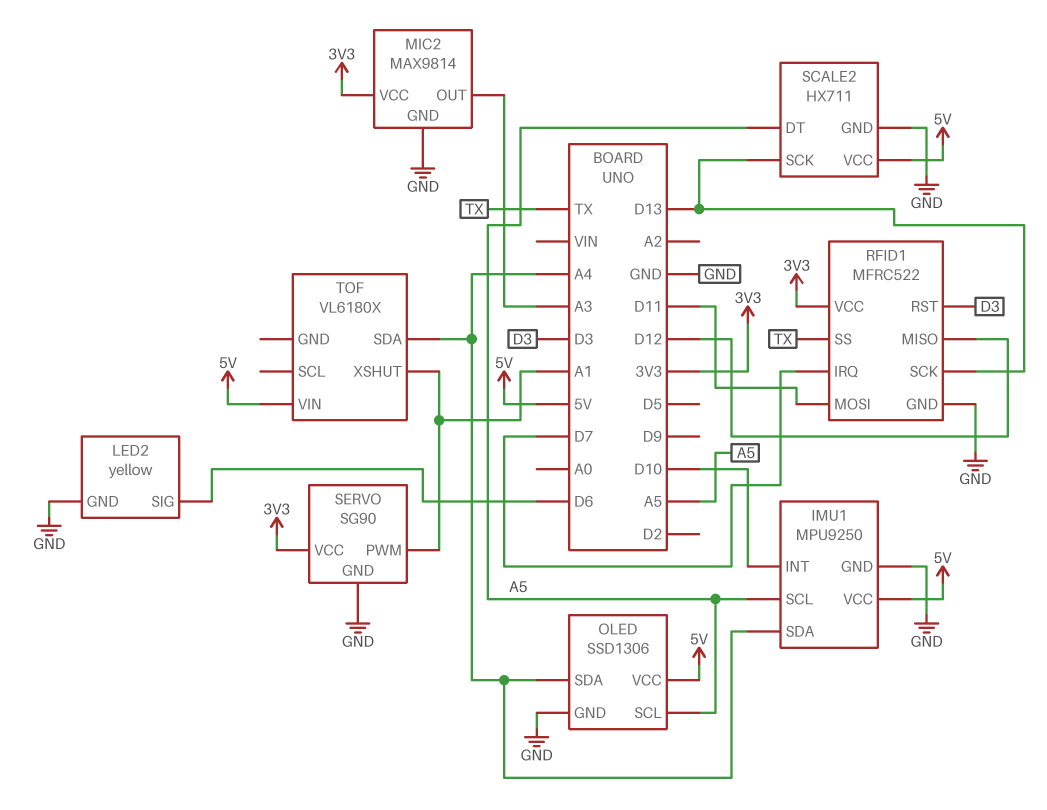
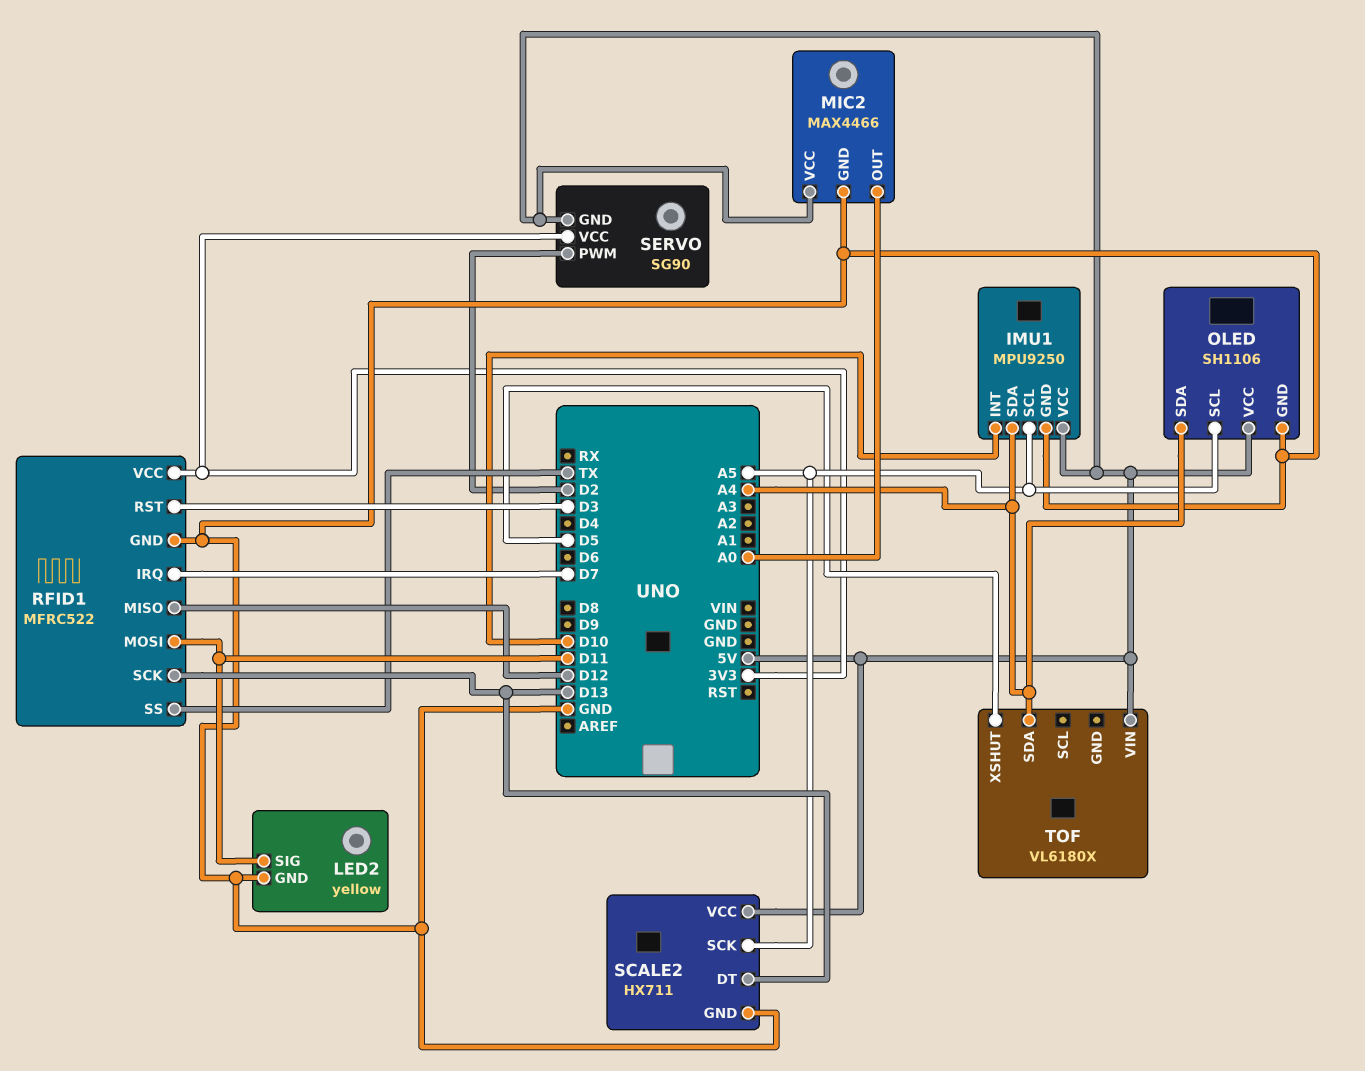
LED2 pin SIG: D6 -> D11
MIC2: MAX9814 -> MAX4466
MIC2 pin OUT: A3 -> A0
MIC2 pin VCC: 3V3 -> 5V
OLED: SSD1306 -> SH1106
SCALE2 pin DT: A5 -> D13
SCALE2 pin SCK: D13 -> A5
SERVO pin GND: GND -> 5V
SERVO pin PWM: A1 -> D2
TOF pin XSHUT: A1 -> D5

